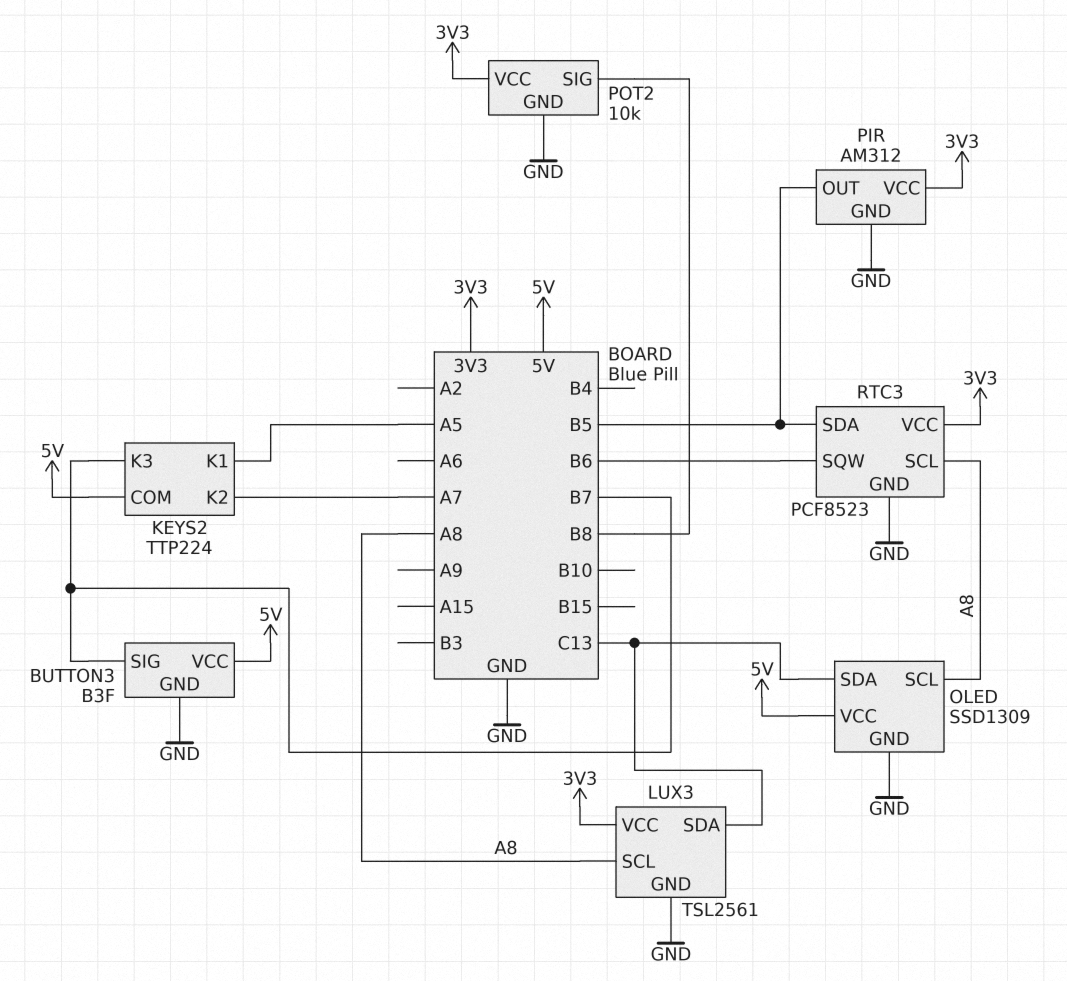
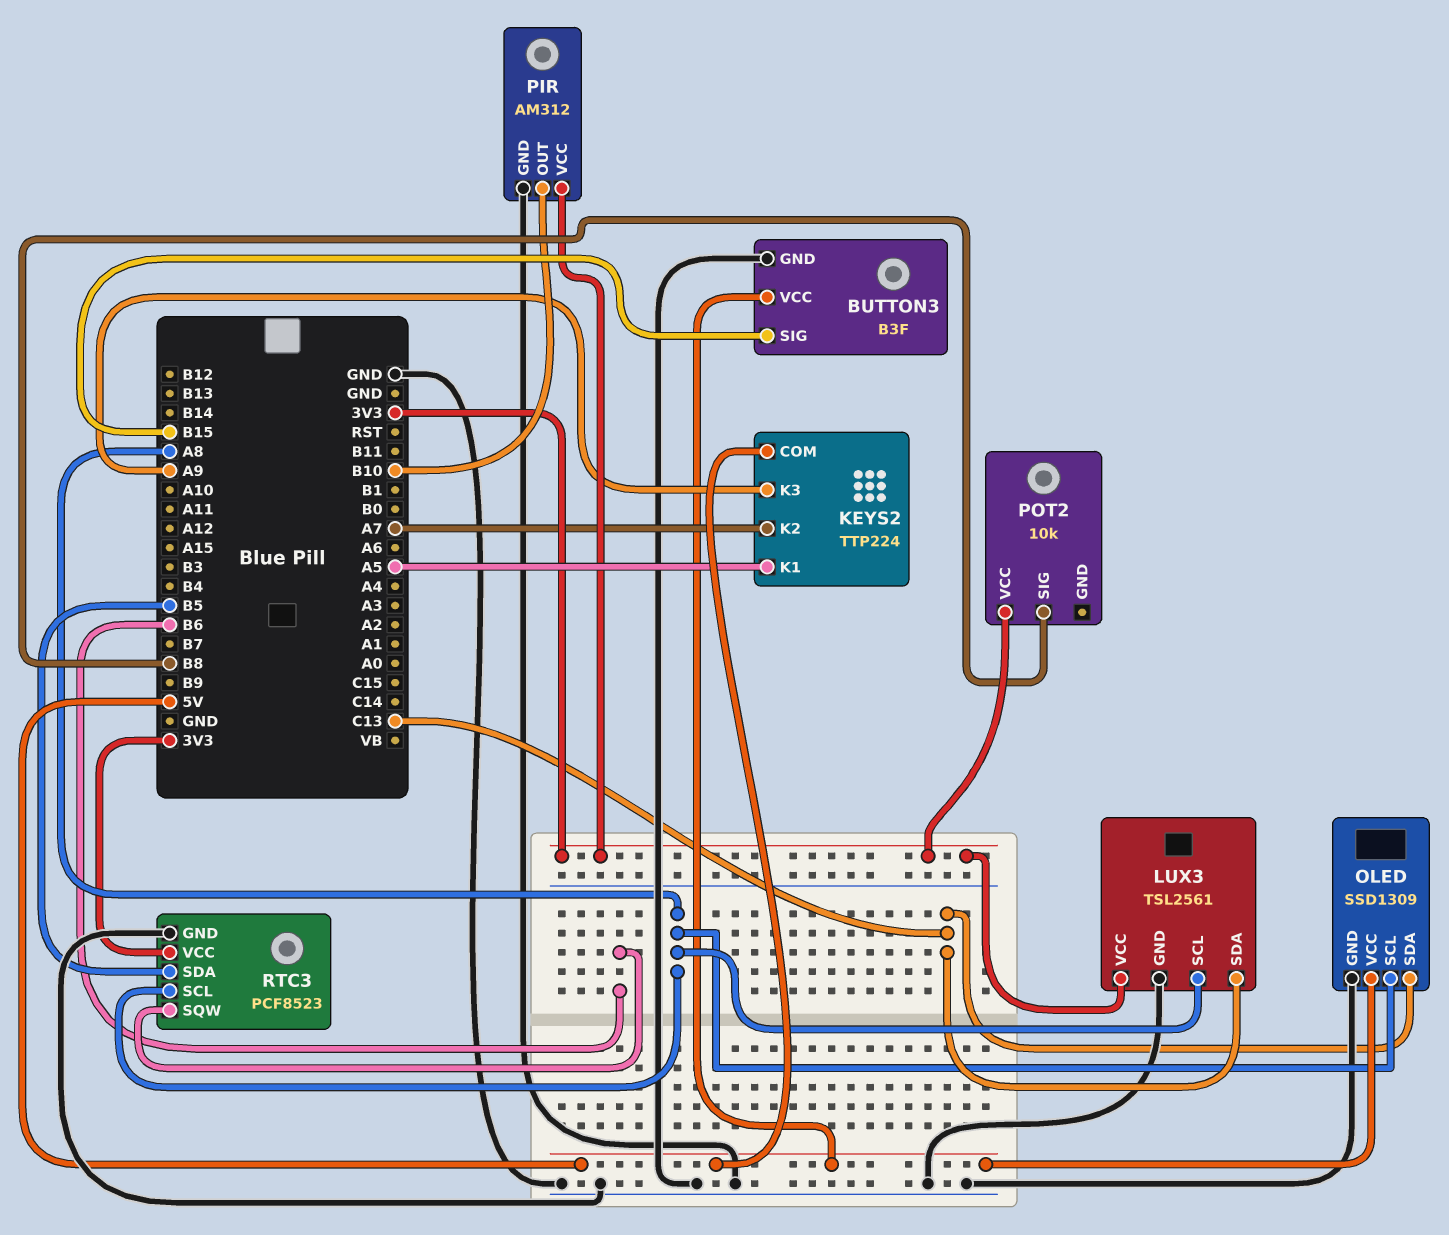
BUTTON3 pin SIG: B7 -> B15
KEYS2 pin K3: B7 -> A9
PIR pin OUT: B5 -> B10
POT2 pin GND: GND -> none

